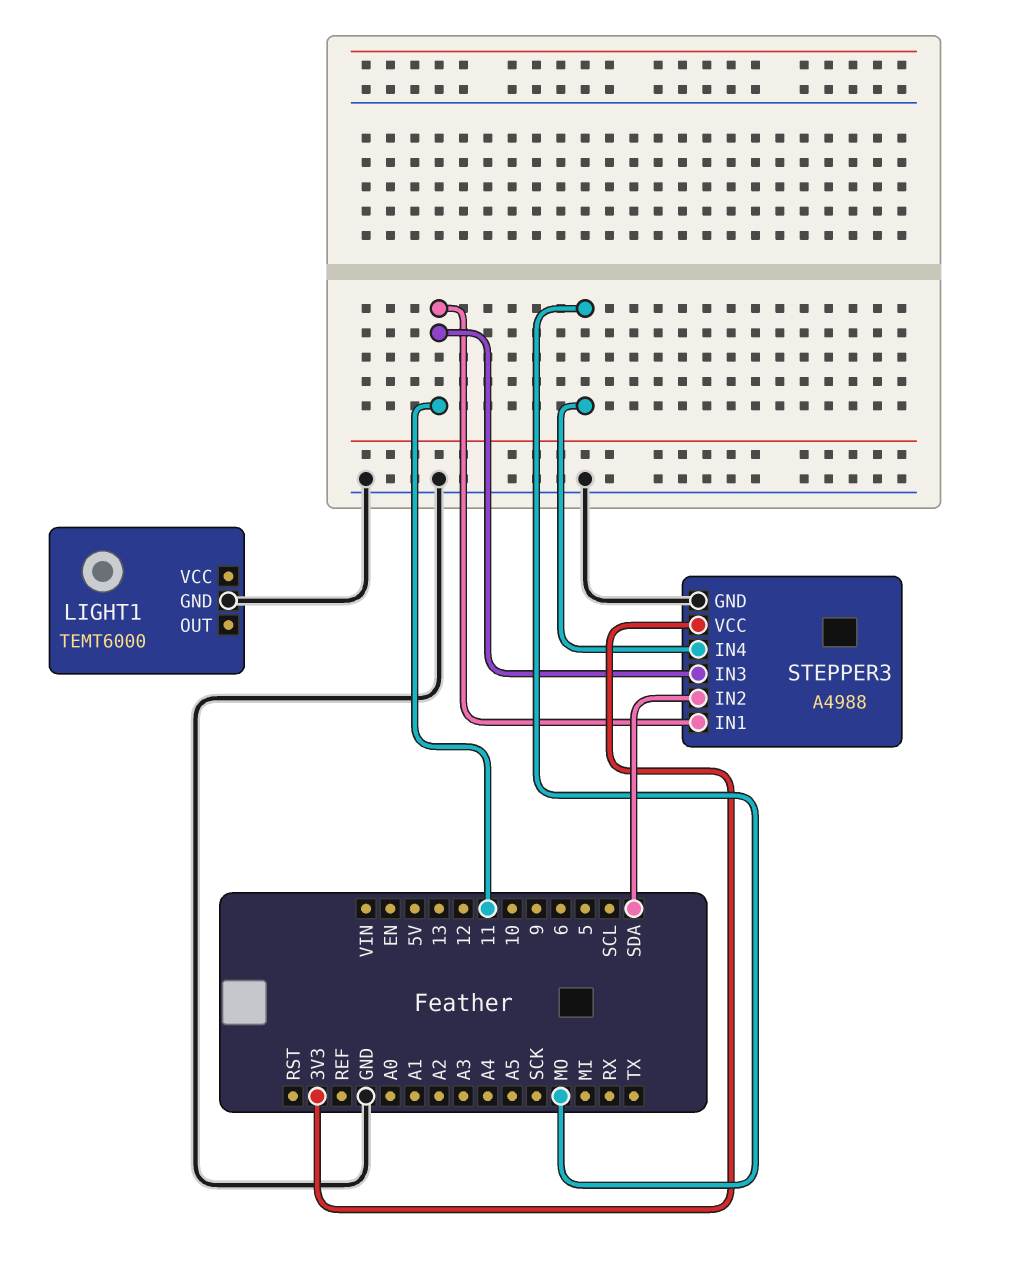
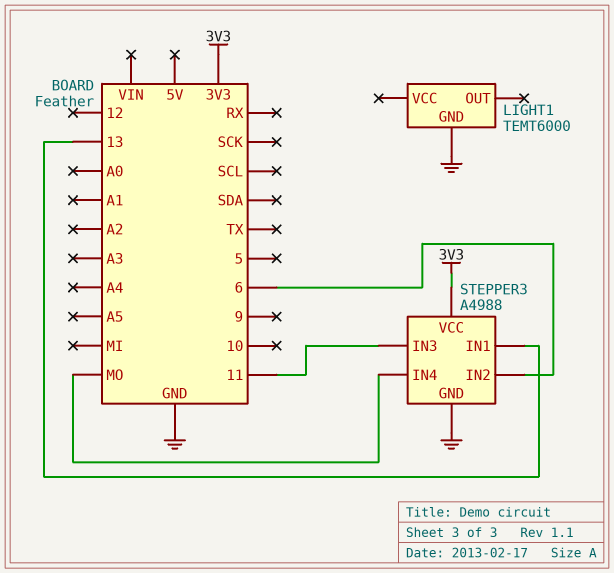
STEPPER3 pin IN1: 11 -> 13
STEPPER3 pin IN2: SDA -> 6

